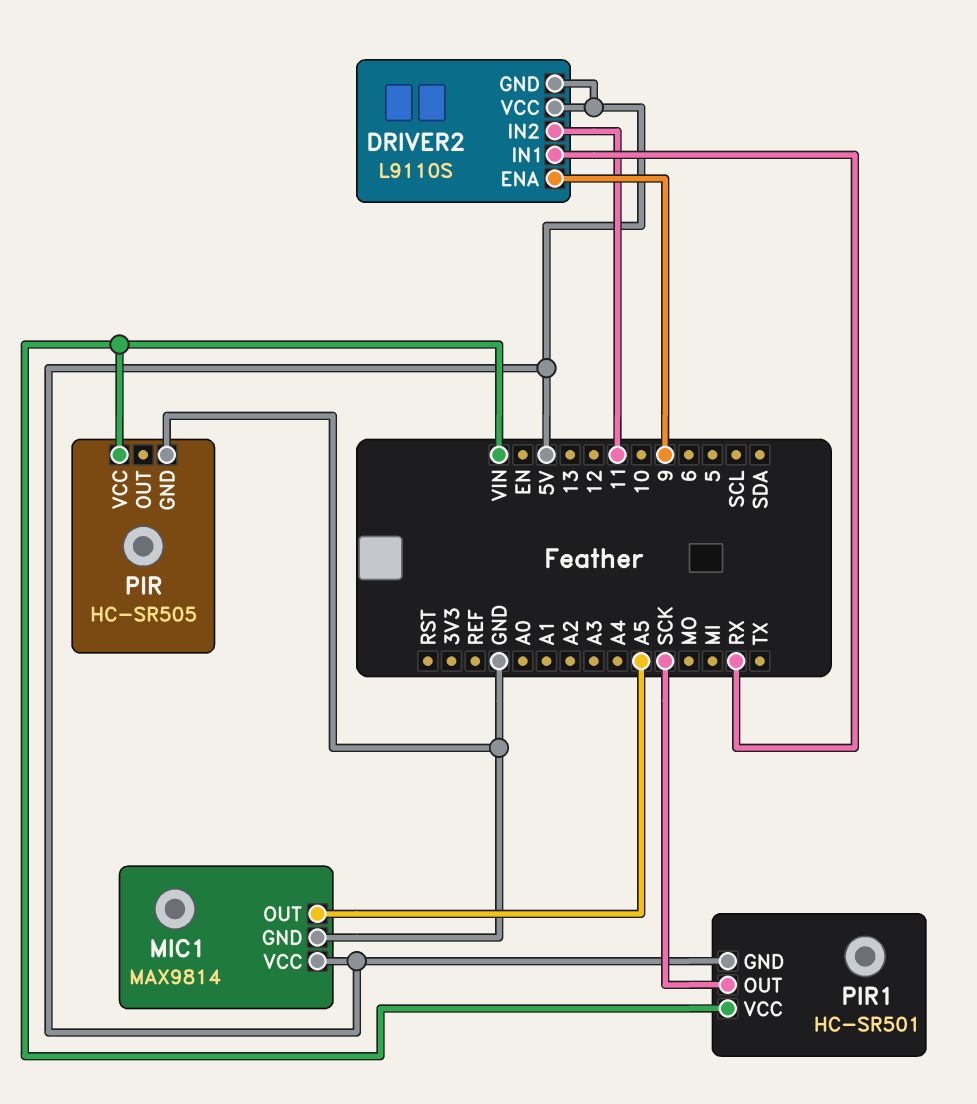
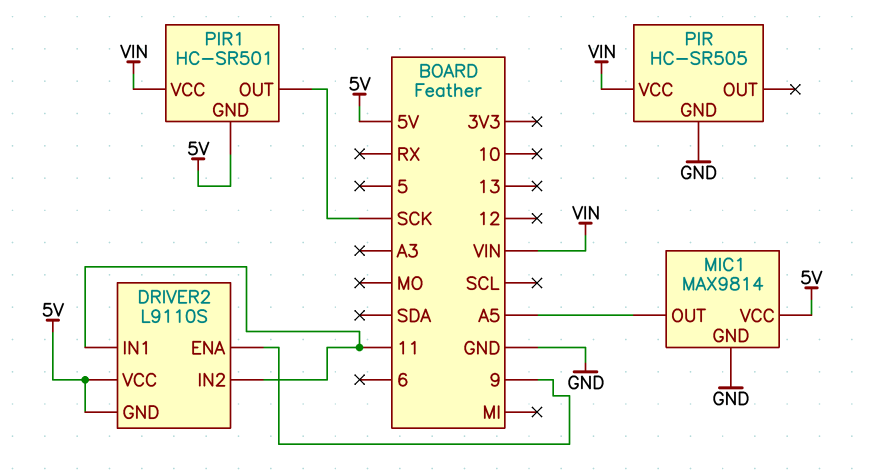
DRIVER2 pin IN1: RX -> 11

